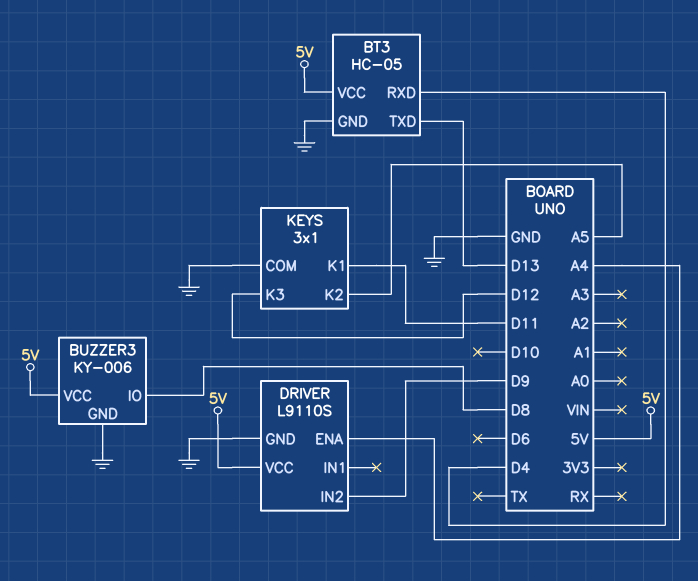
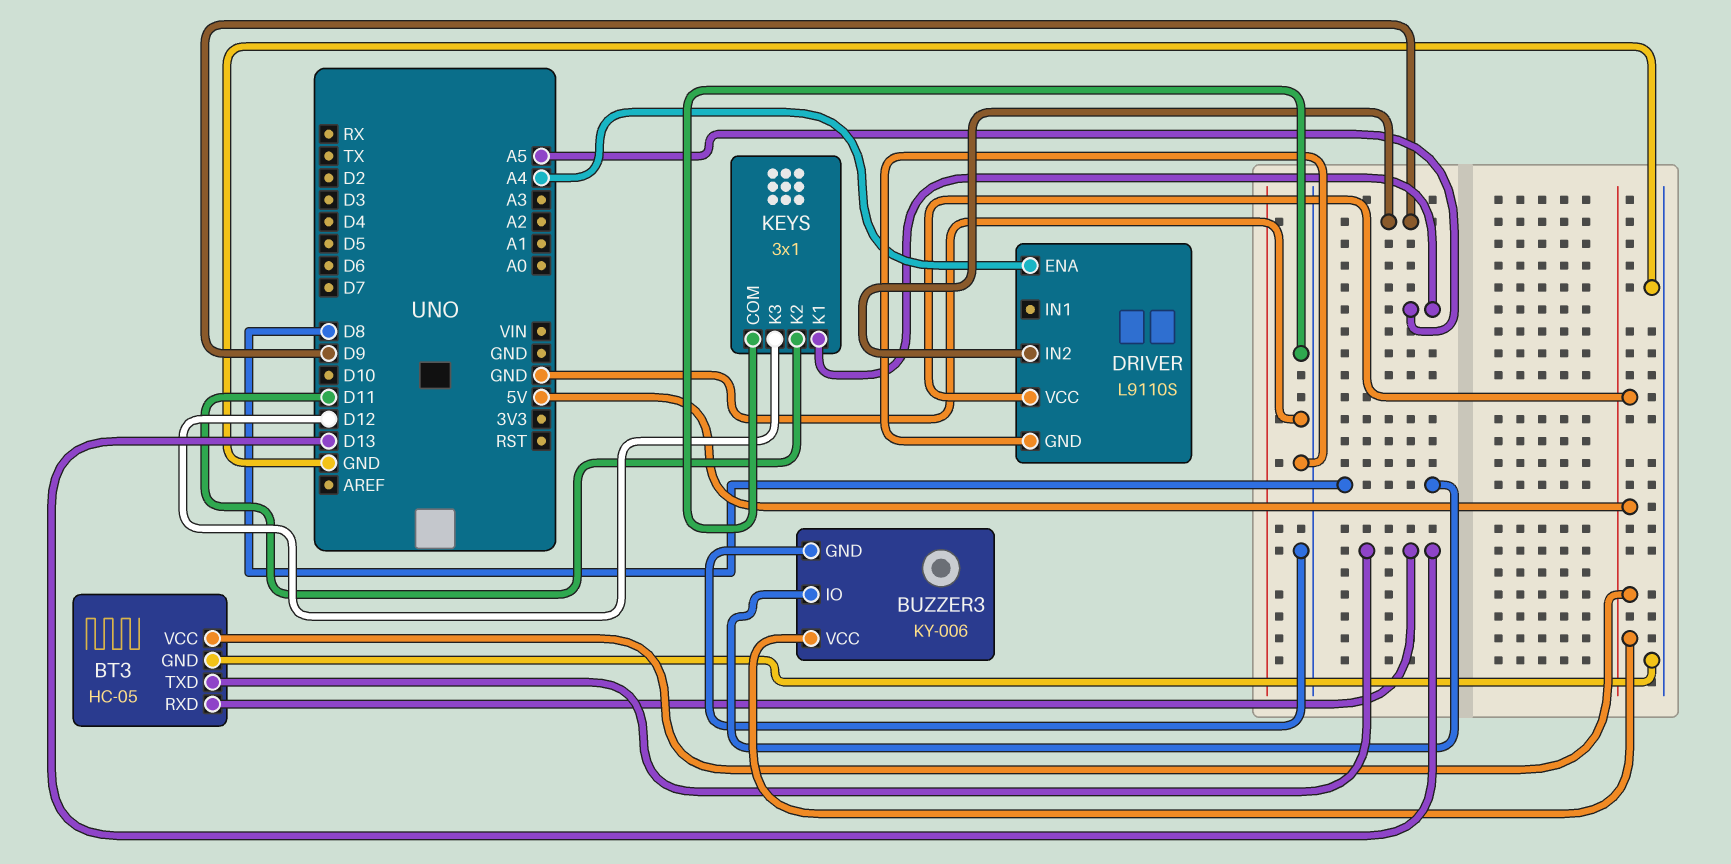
BT3 pin RXD: D4 -> D13
KEYS pin K1: D11 -> A5
KEYS pin K2: A5 -> D11

